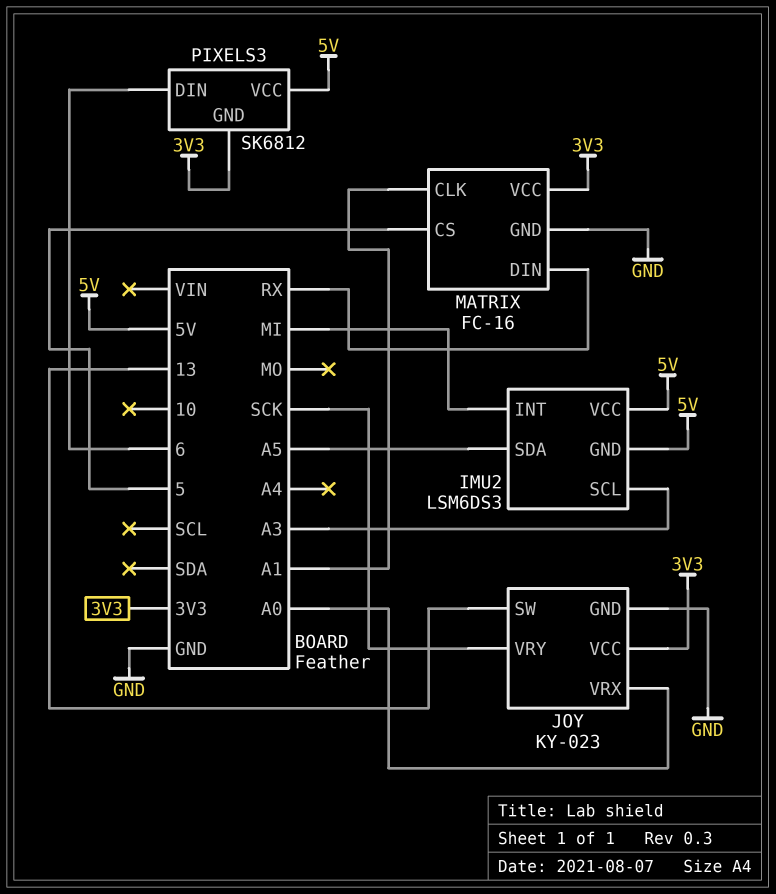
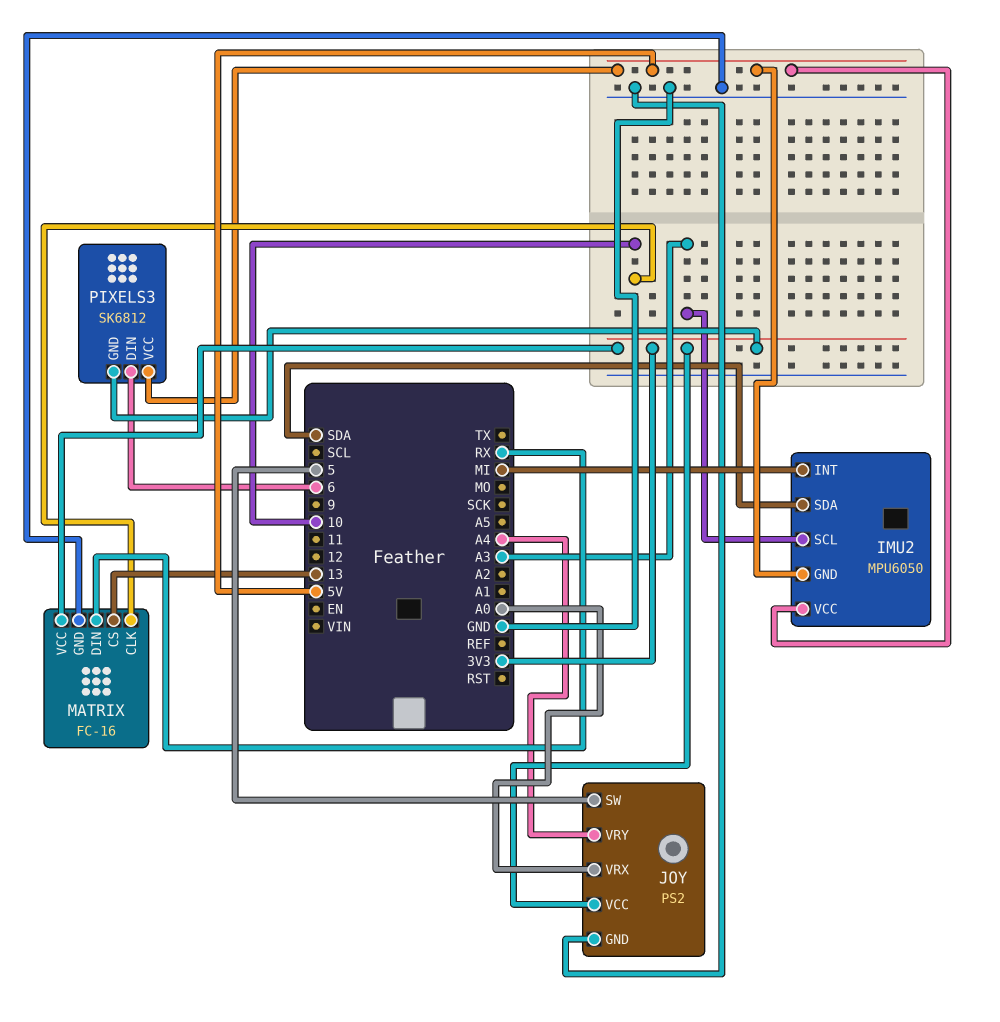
IMU2: LSM6DS3 -> MPU6050
IMU2 pin SDA: A5 -> SDA
JOY: KY-023 -> PS2
JOY pin SW: 13 -> 5
JOY pin VRY: SCK -> A4
MATRIX pin CLK: A1 -> 10
MATRIX pin CS: 5 -> 13

